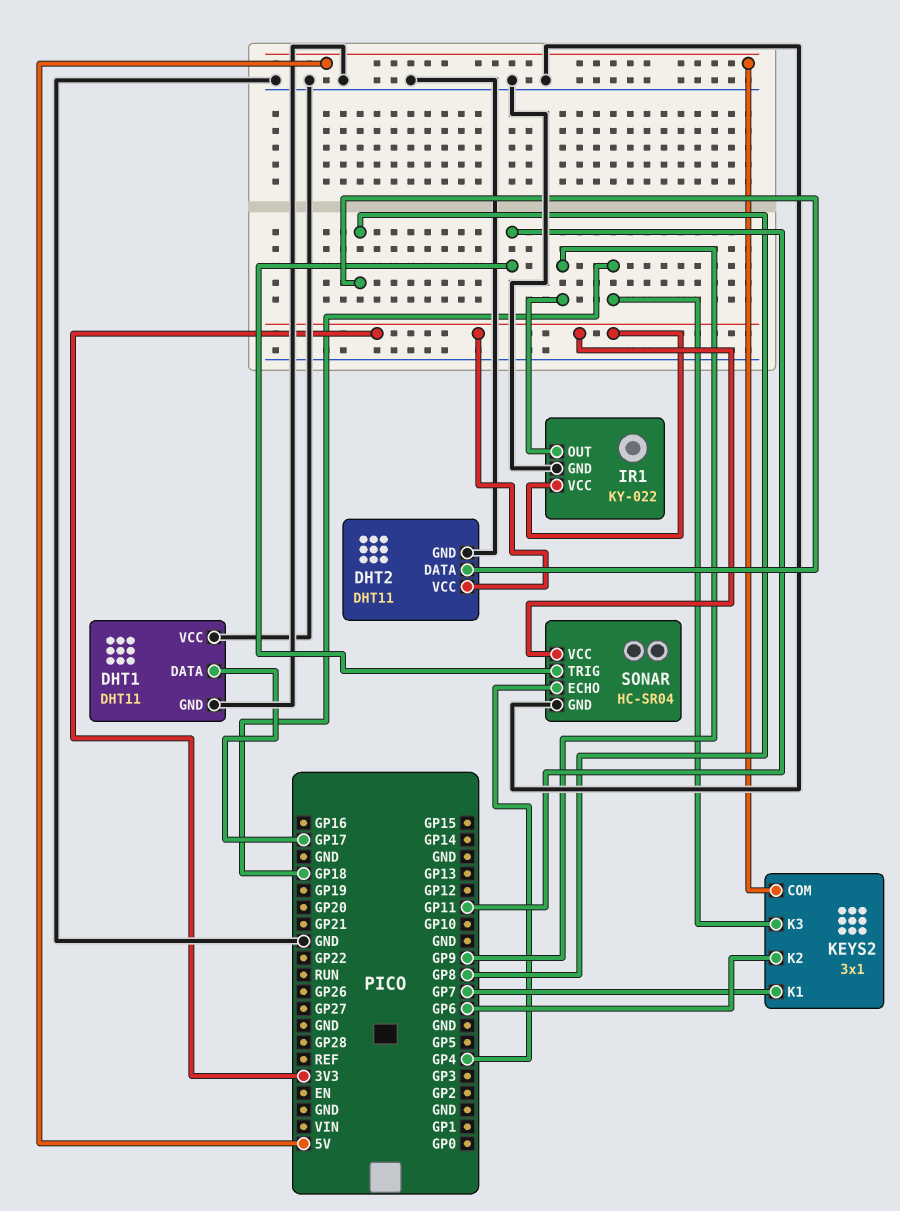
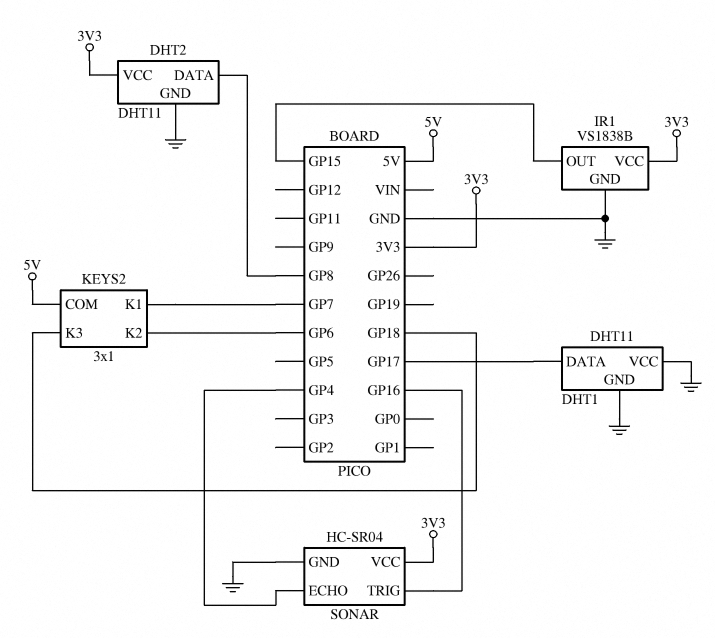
IR1: KY-022 -> VS1838B
IR1 pin OUT: GP9 -> GP15
SONAR pin TRIG: GP11 -> GP16

